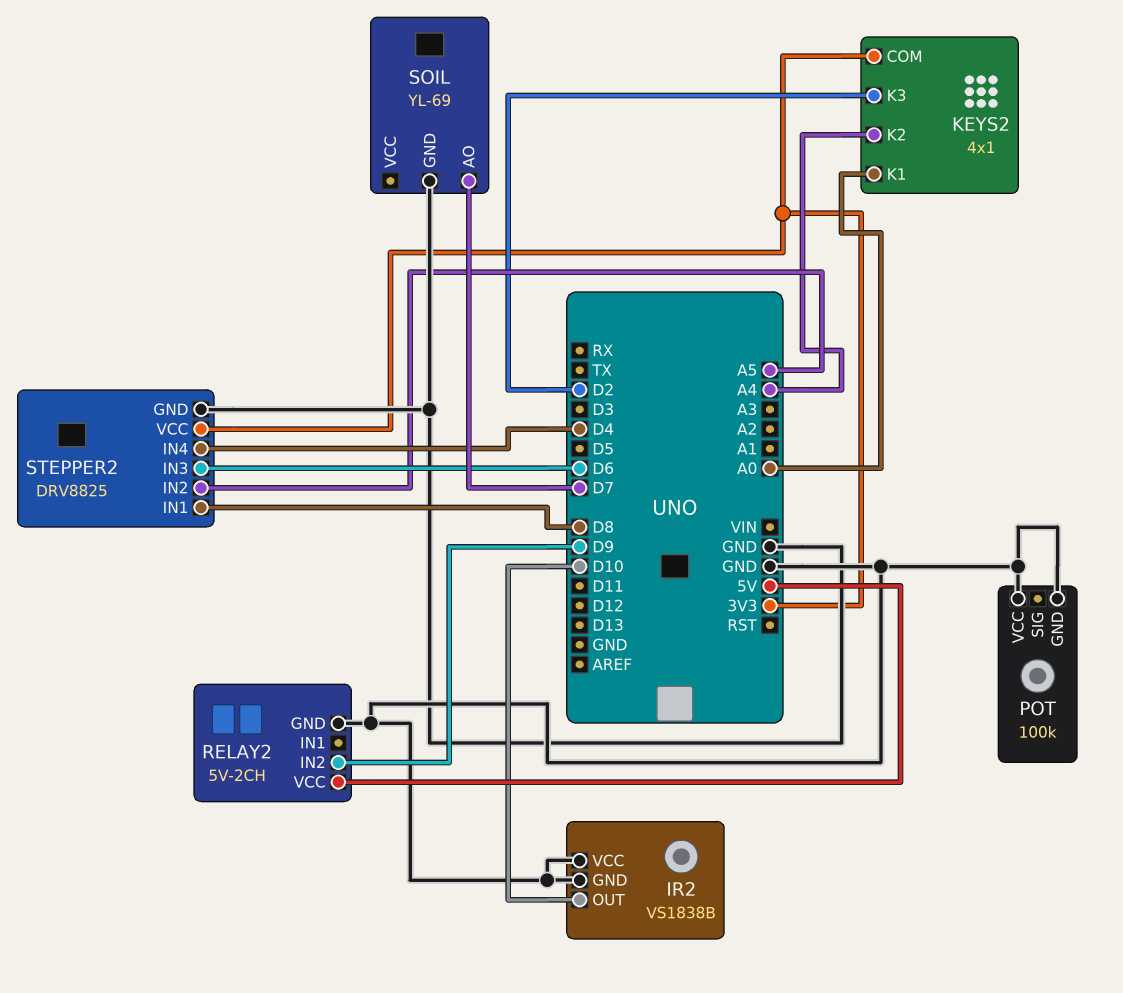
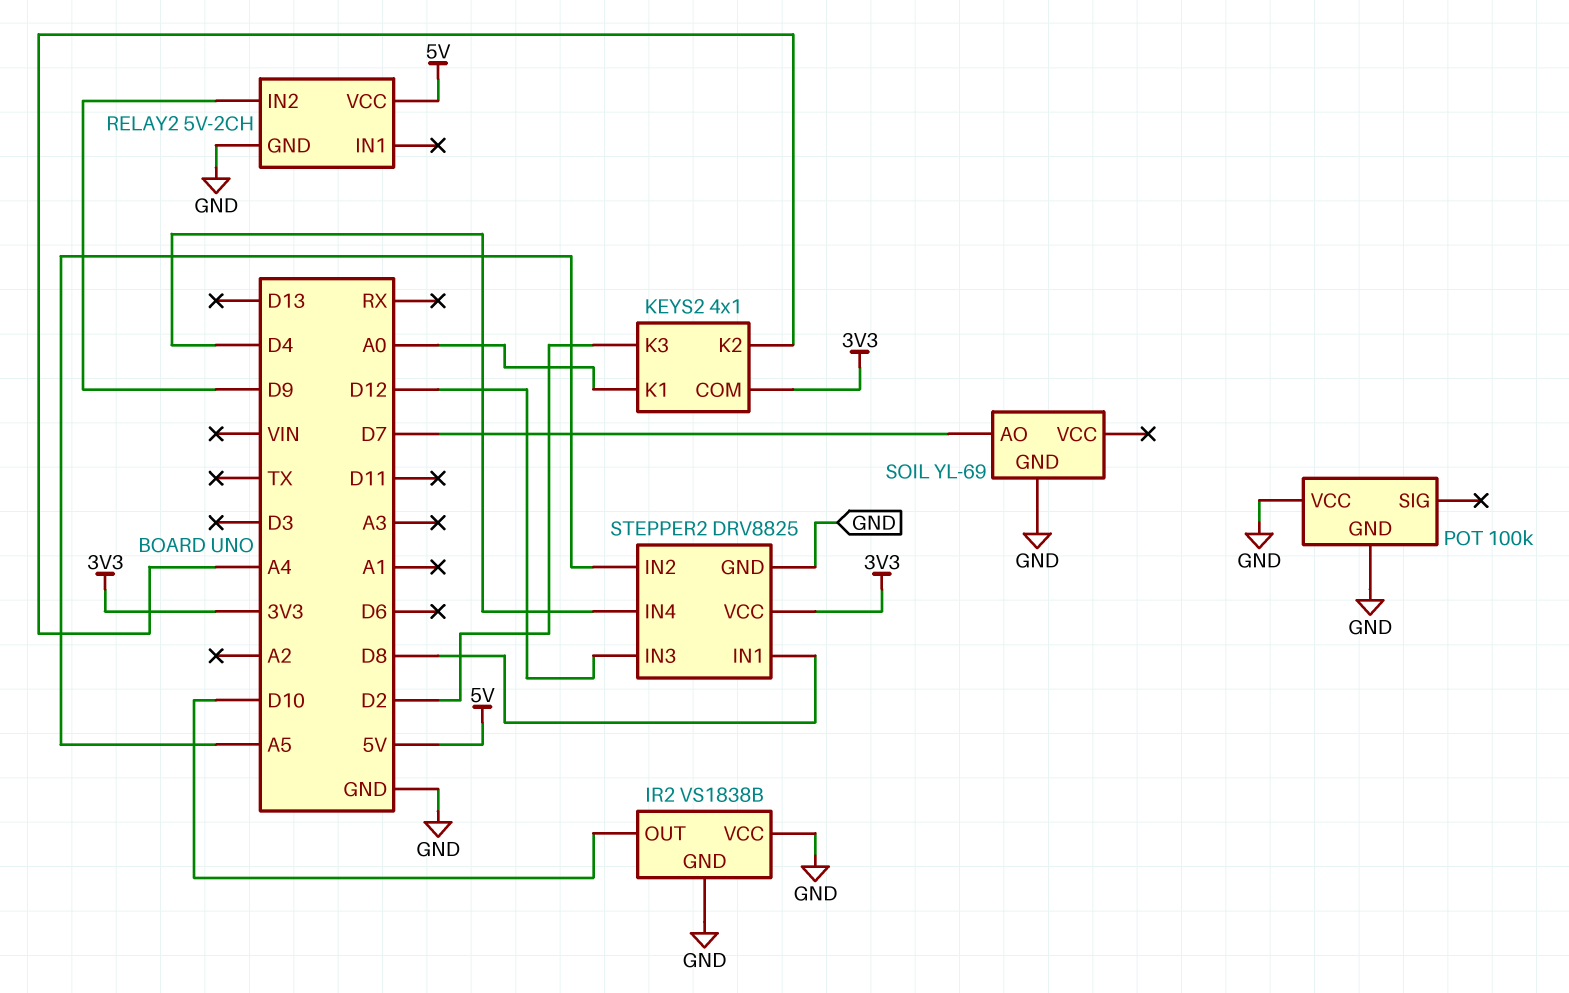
STEPPER2 pin IN3: D6 -> D12

